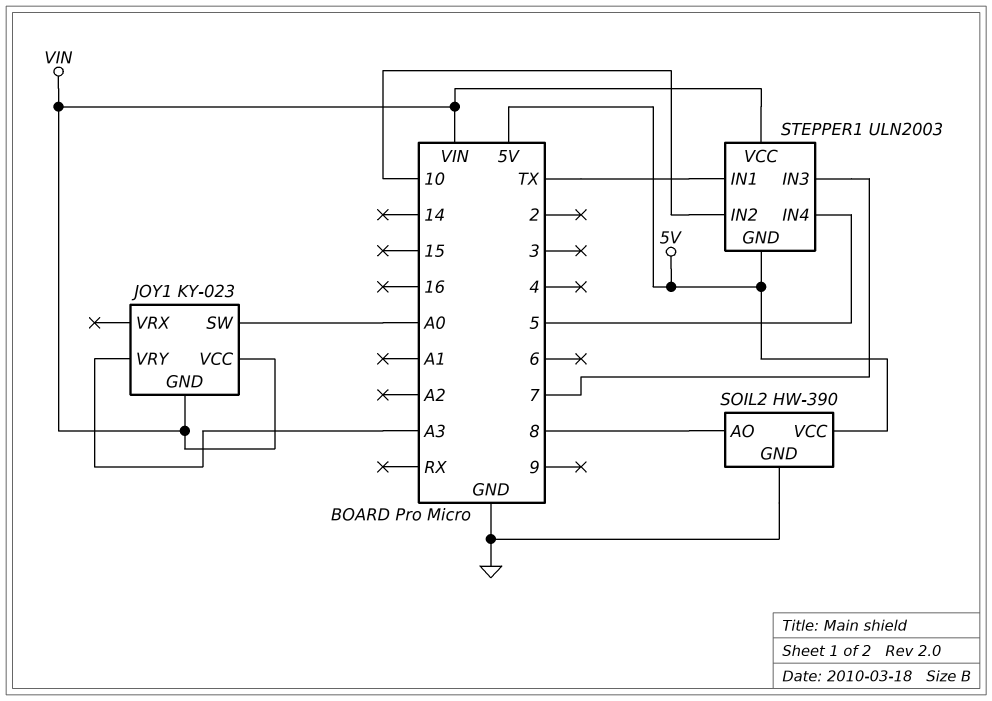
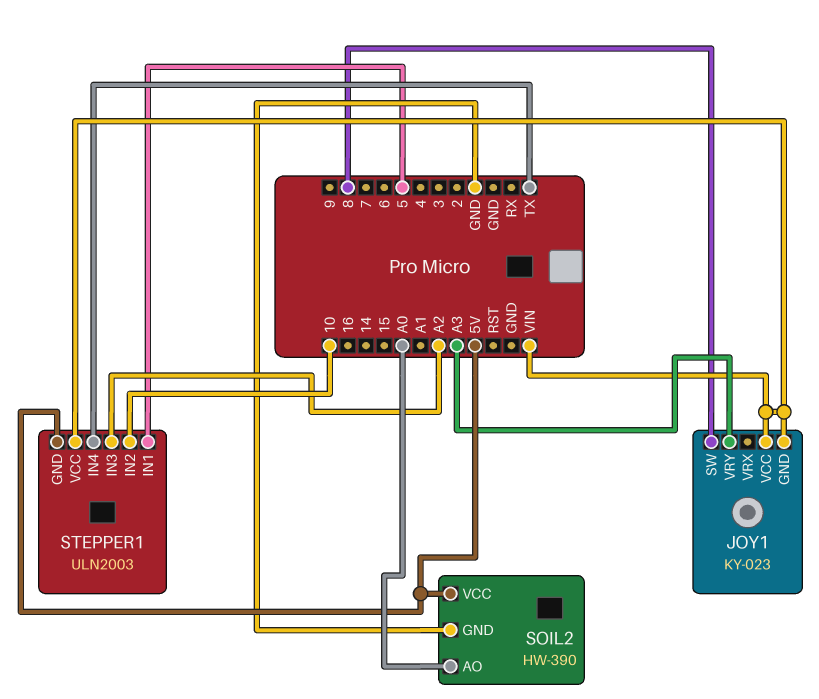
JOY1 pin SW: A0 -> 8
SOIL2 pin AO: 8 -> A0
STEPPER1 pin IN1: TX -> 5
STEPPER1 pin IN3: 7 -> A2
STEPPER1 pin IN4: 5 -> TX

